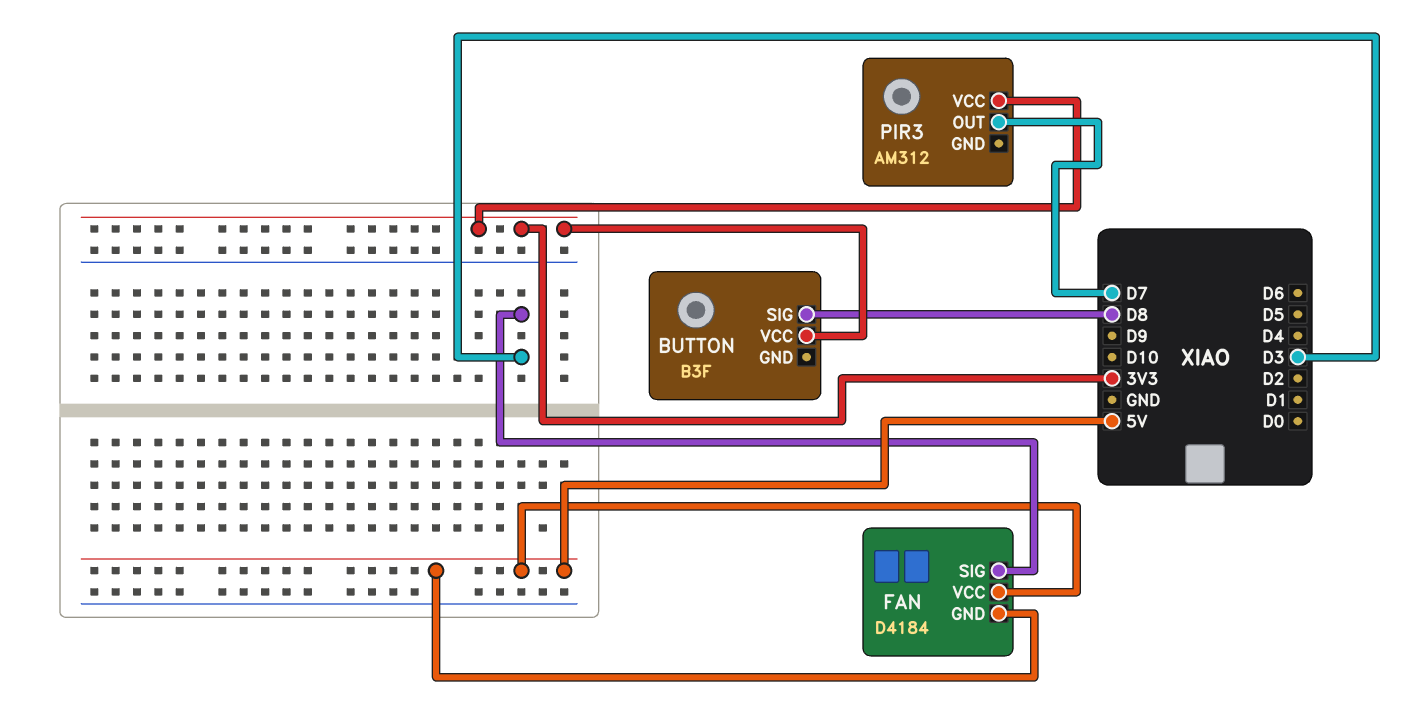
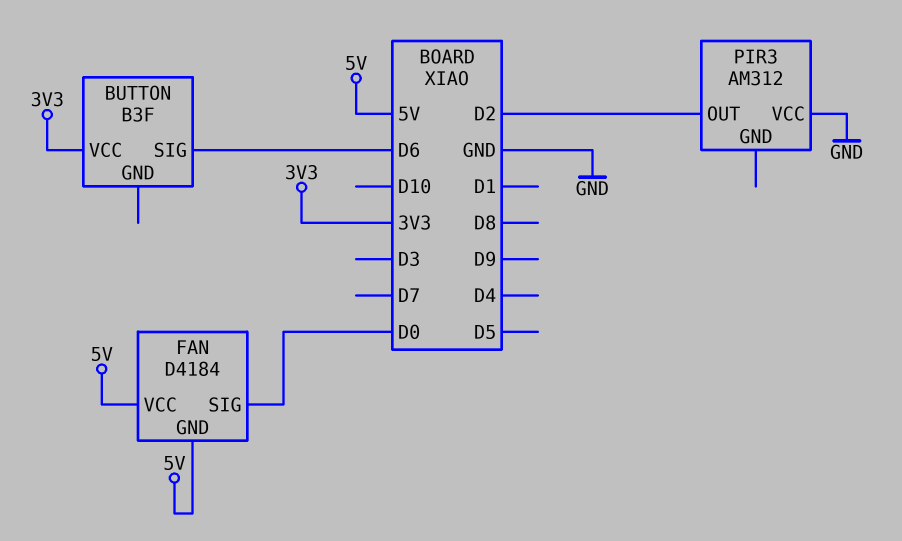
BUTTON pin SIG: D8 -> D6
FAN pin SIG: D3 -> D0
PIR3 pin OUT: D7 -> D2
PIR3 pin VCC: 3V3 -> GND

